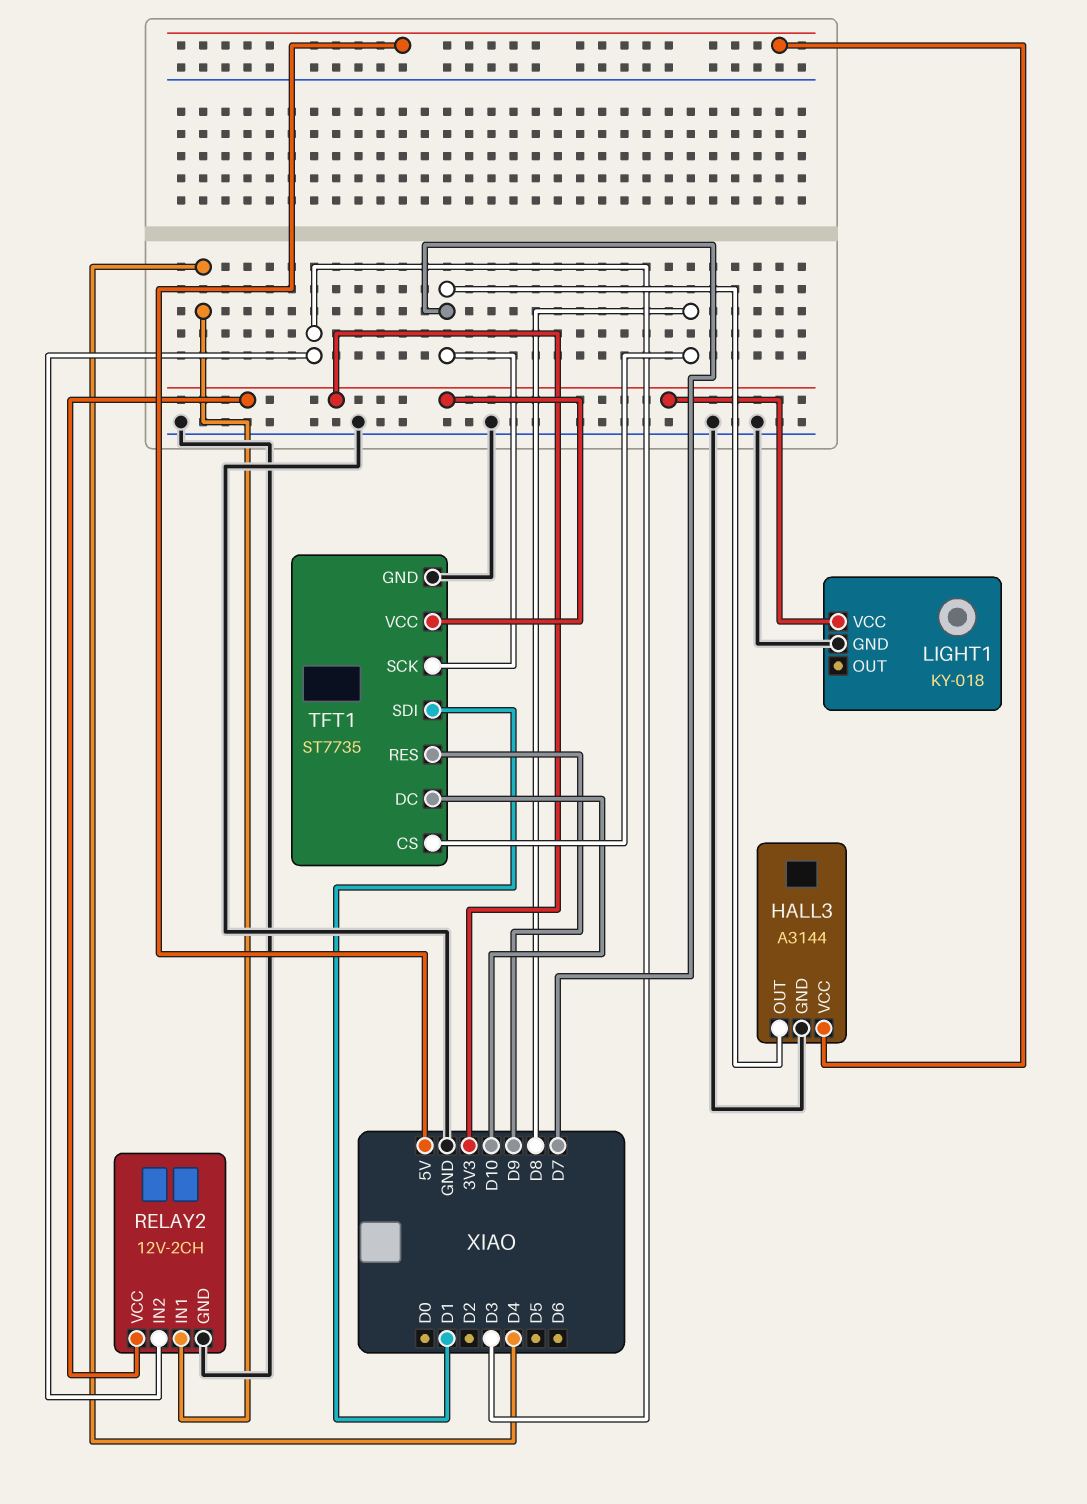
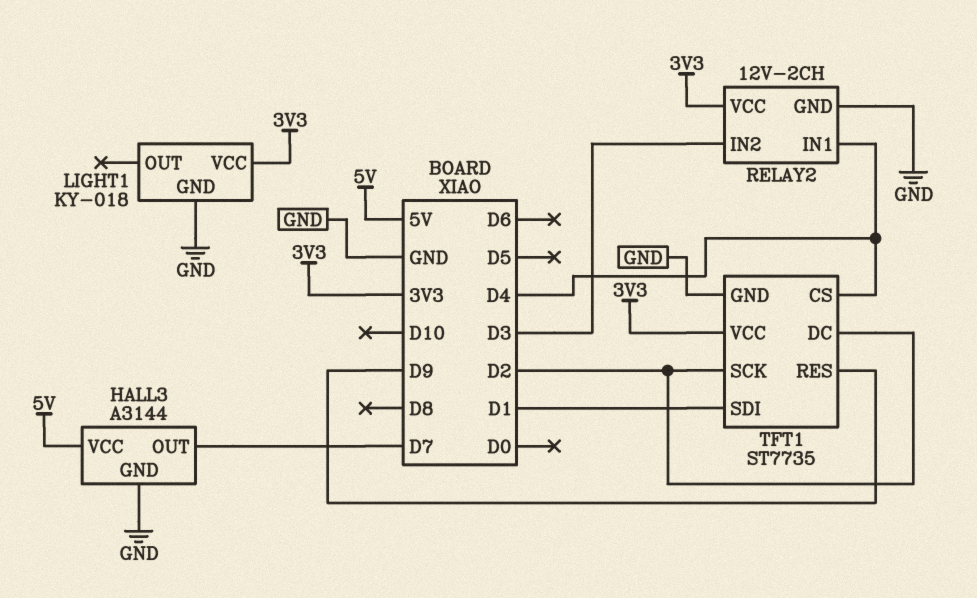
TFT1 pin CS: D8 -> D4
TFT1 pin DC: D10 -> D2
TFT1 pin SCK: D7 -> D2

